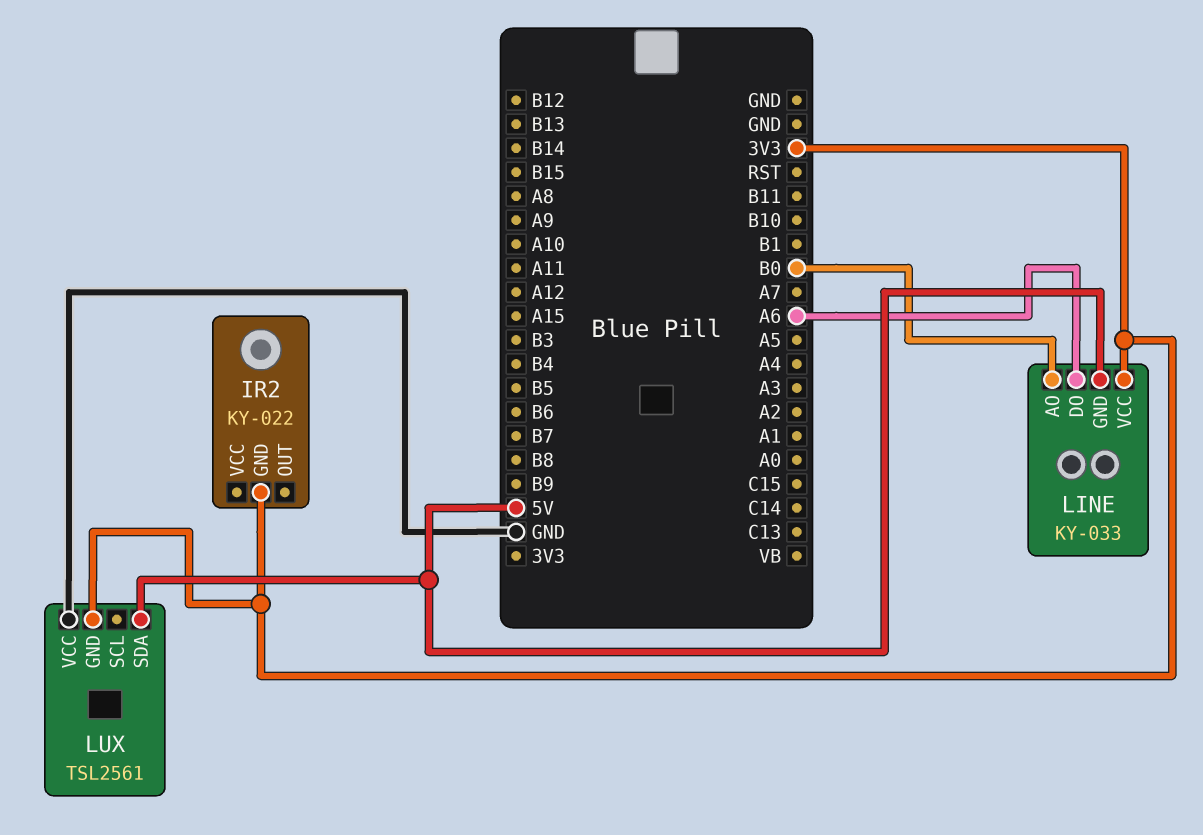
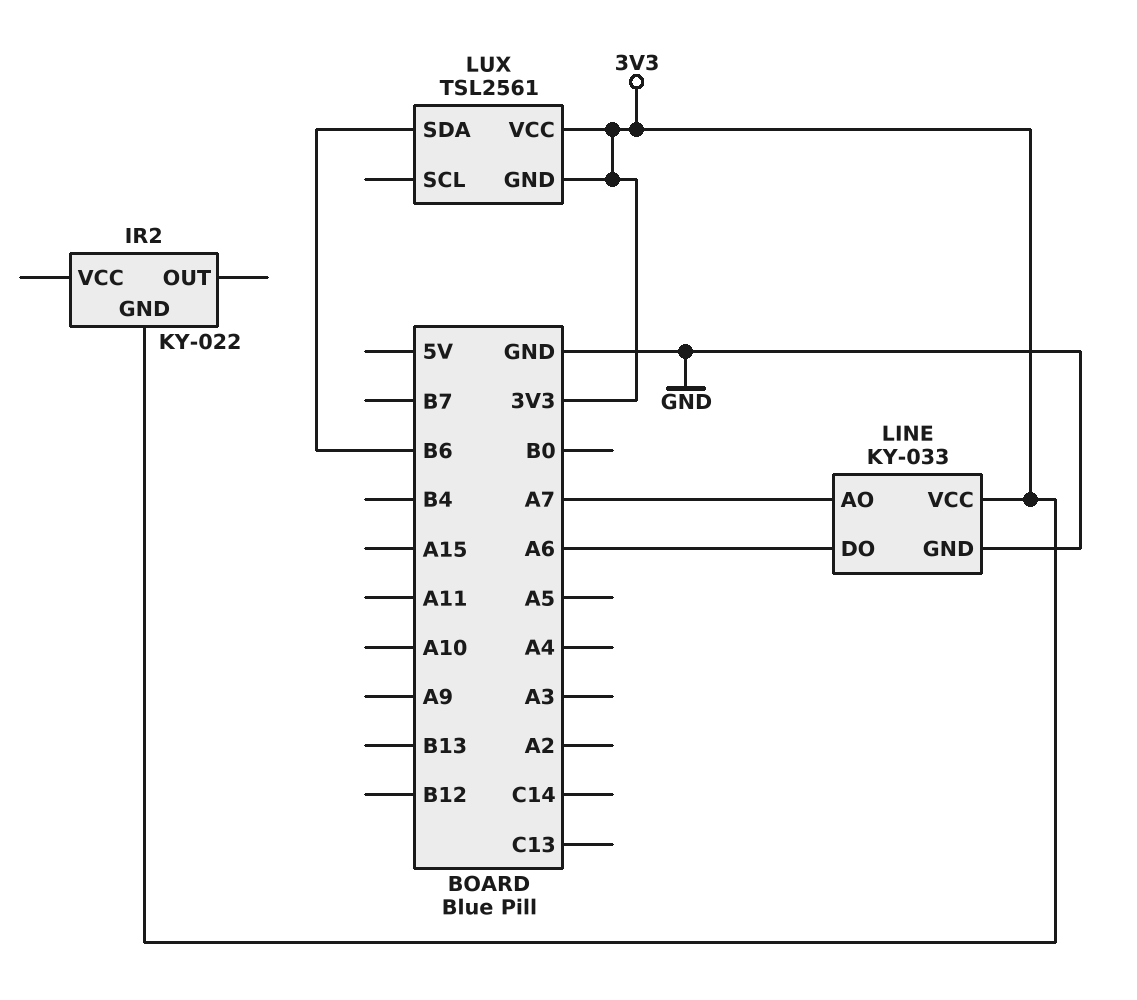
LINE pin AO: B0 -> A7
LINE pin GND: 5V -> GND
LUX pin SDA: 5V -> B6
LUX pin VCC: GND -> 3V3

